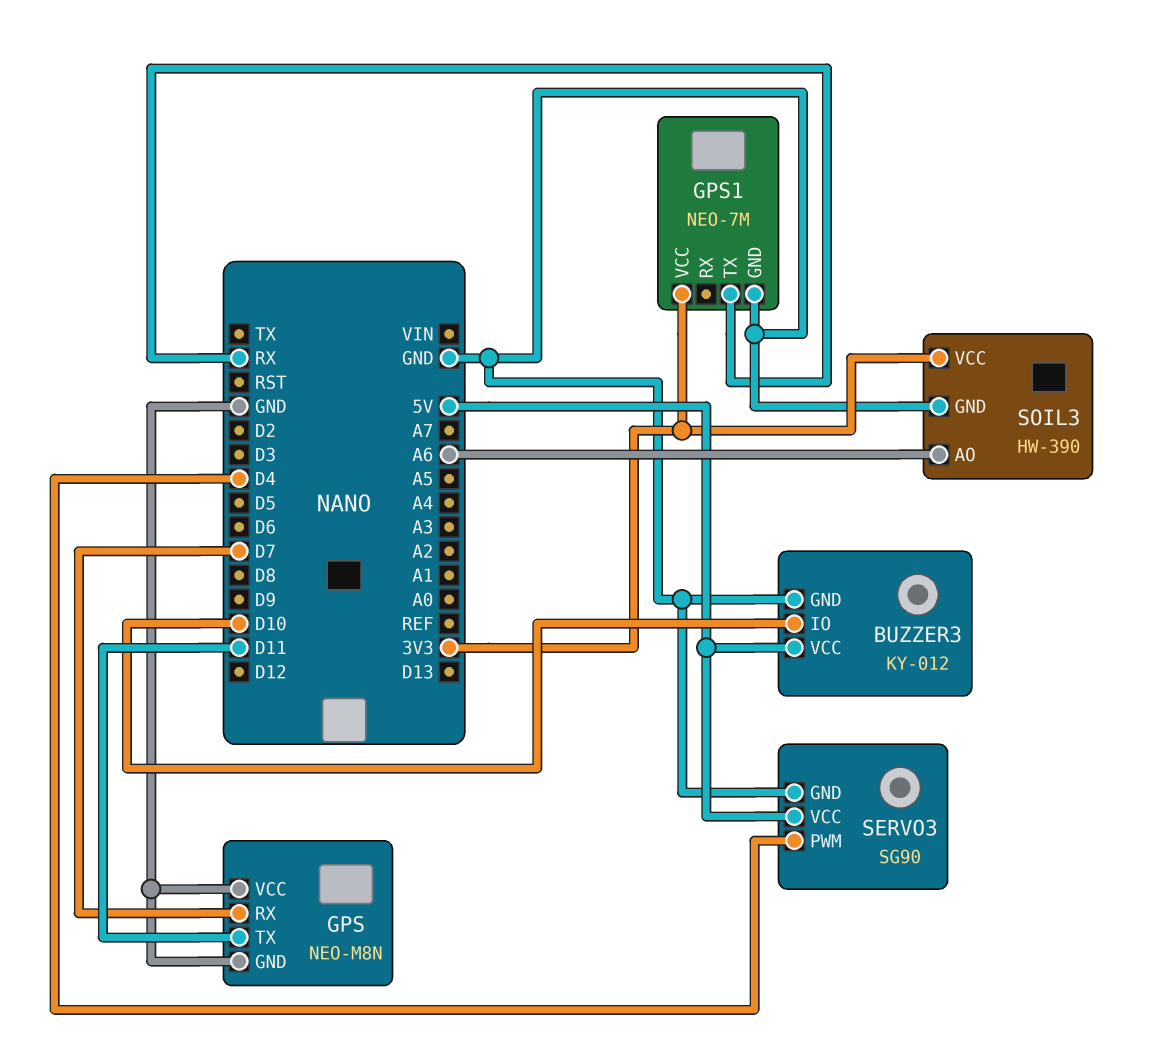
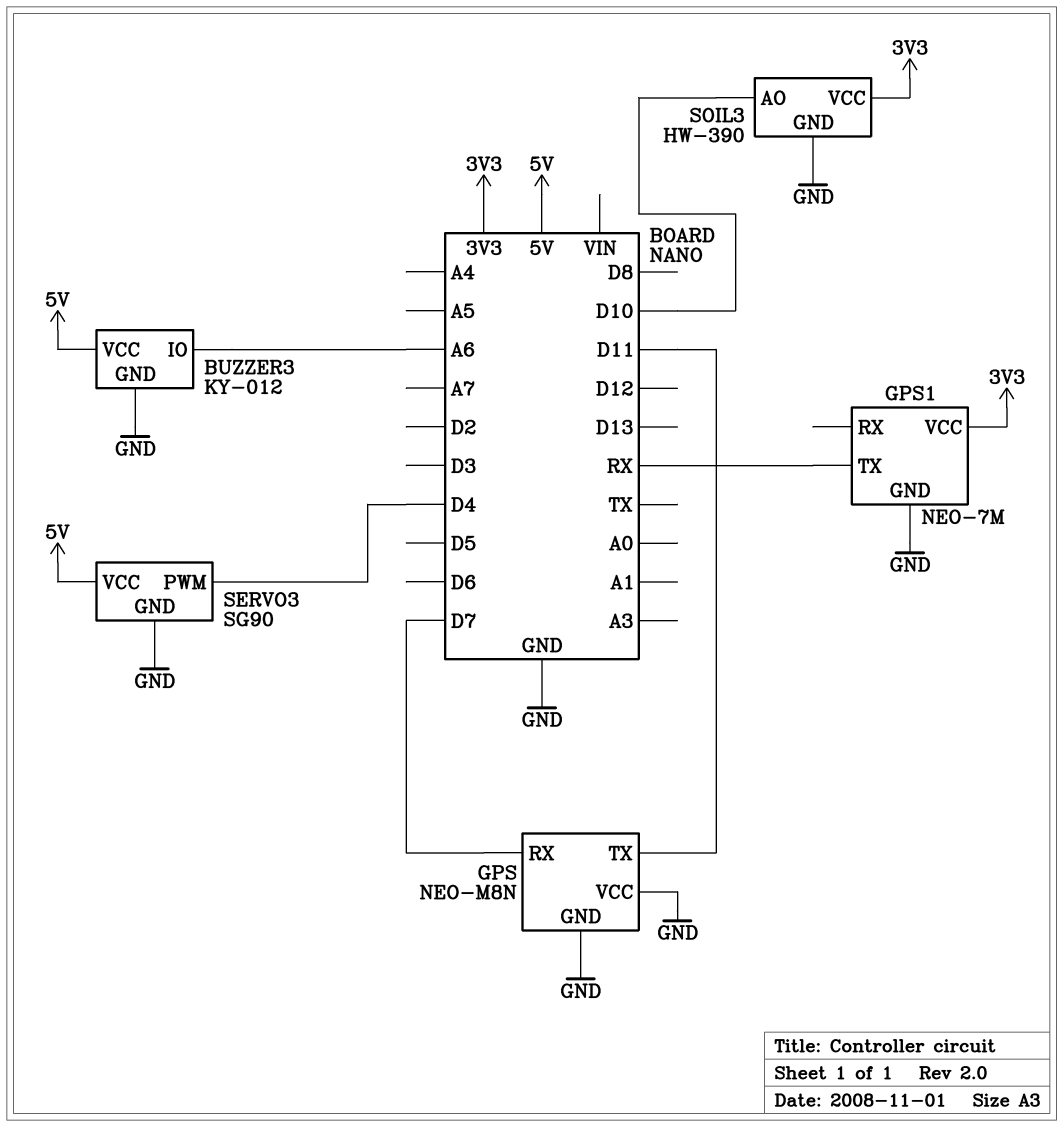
BUZZER3 pin IO: D10 -> A6
SOIL3 pin AO: A6 -> D10

